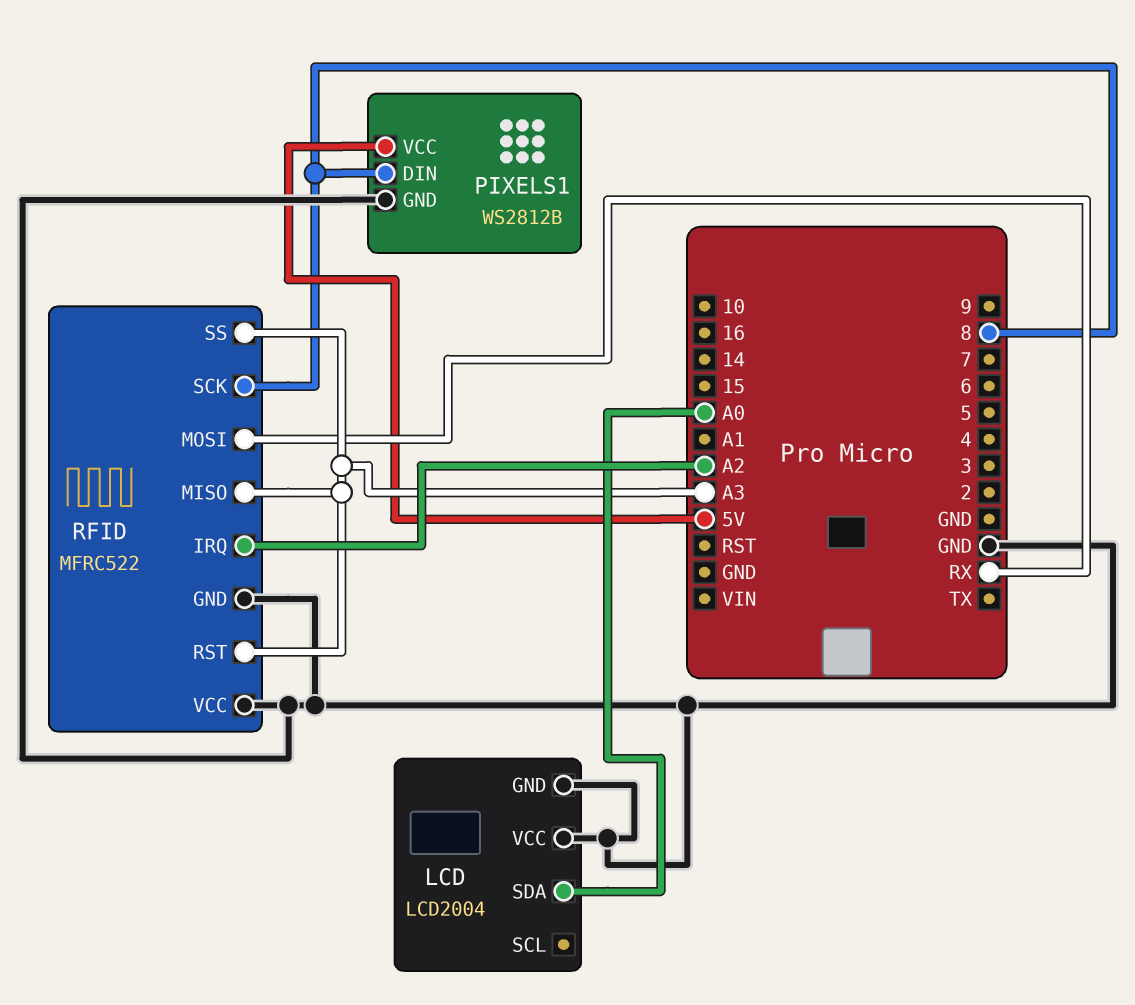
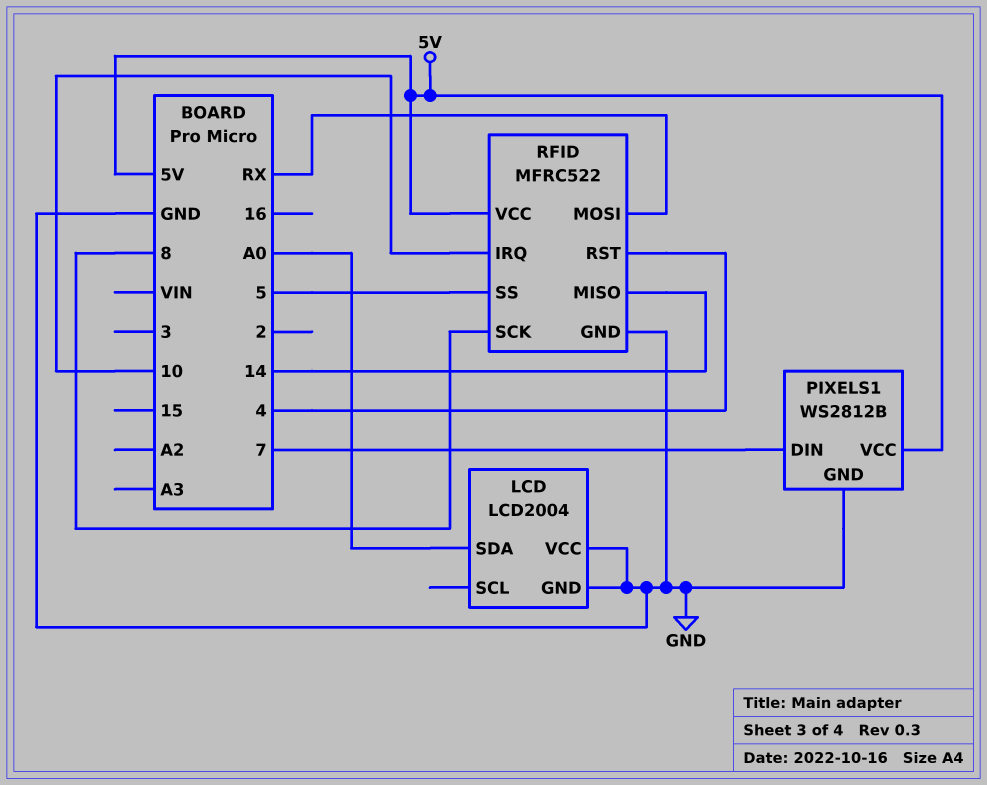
PIXELS1 pin DIN: 8 -> 7
RFID pin IRQ: A2 -> 10
RFID pin MISO: A3 -> 14
RFID pin RST: A3 -> 4
RFID pin SS: A3 -> 5
RFID pin VCC: GND -> 5V

